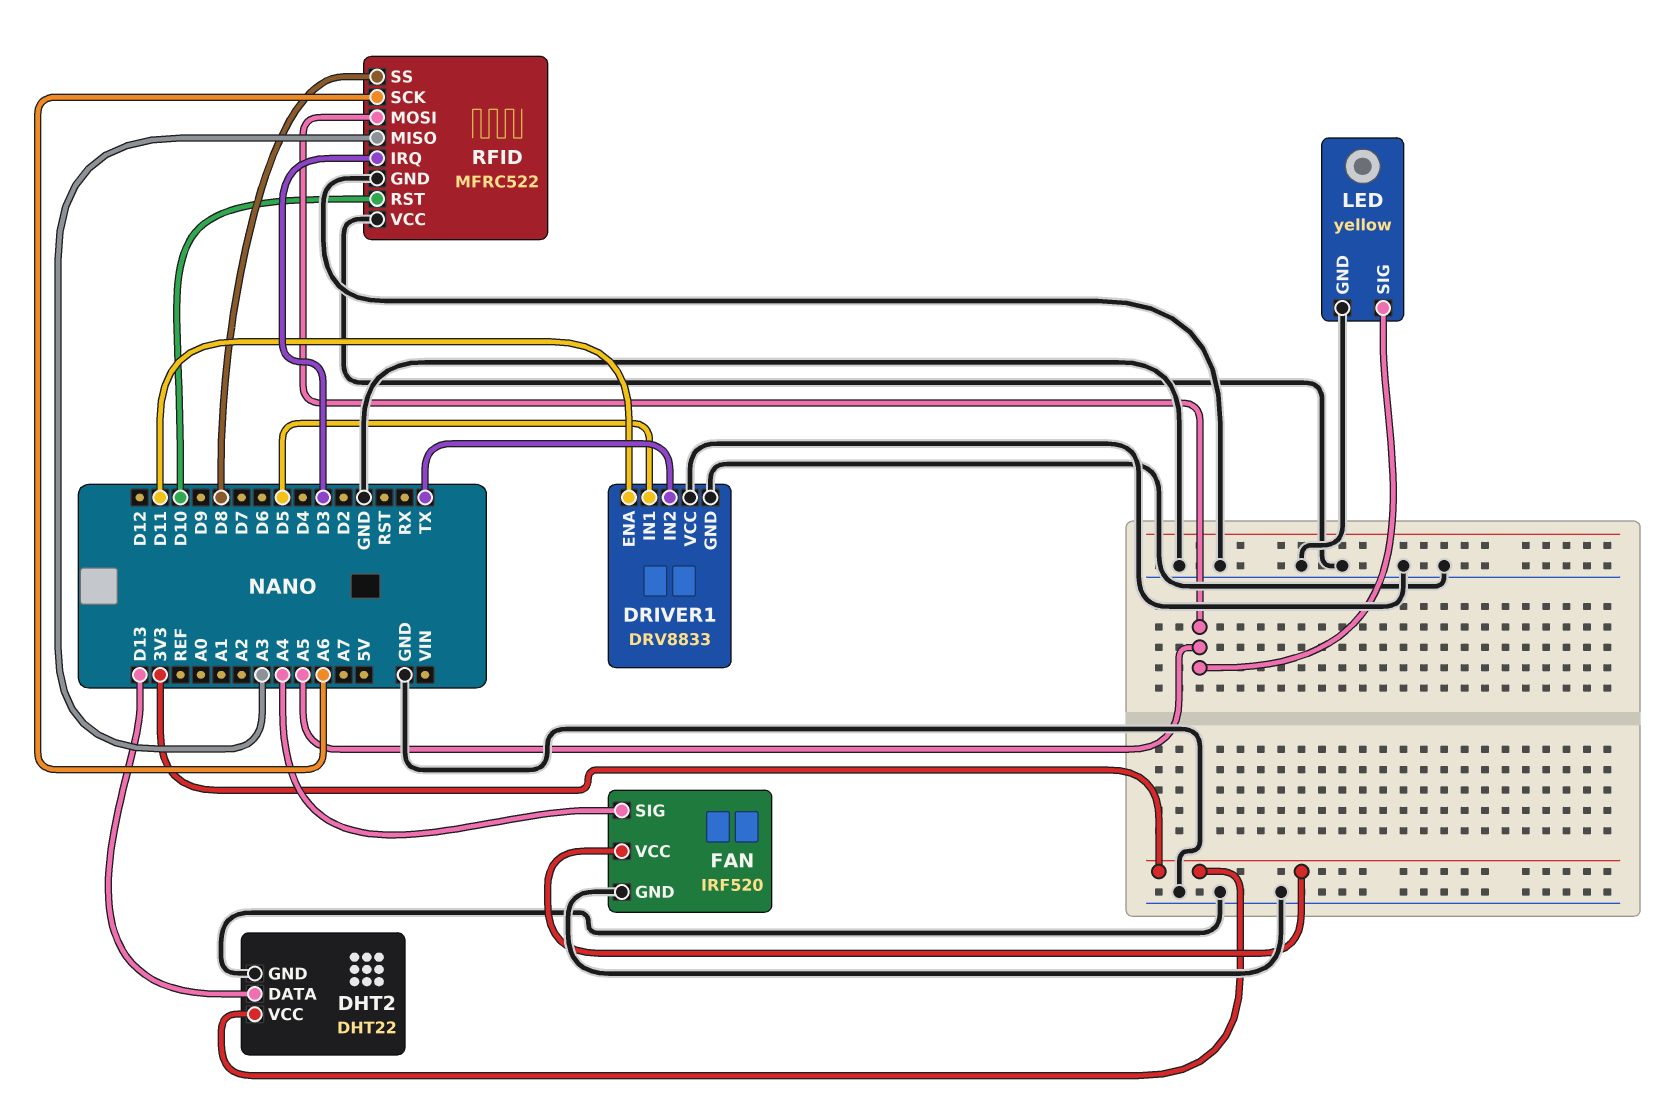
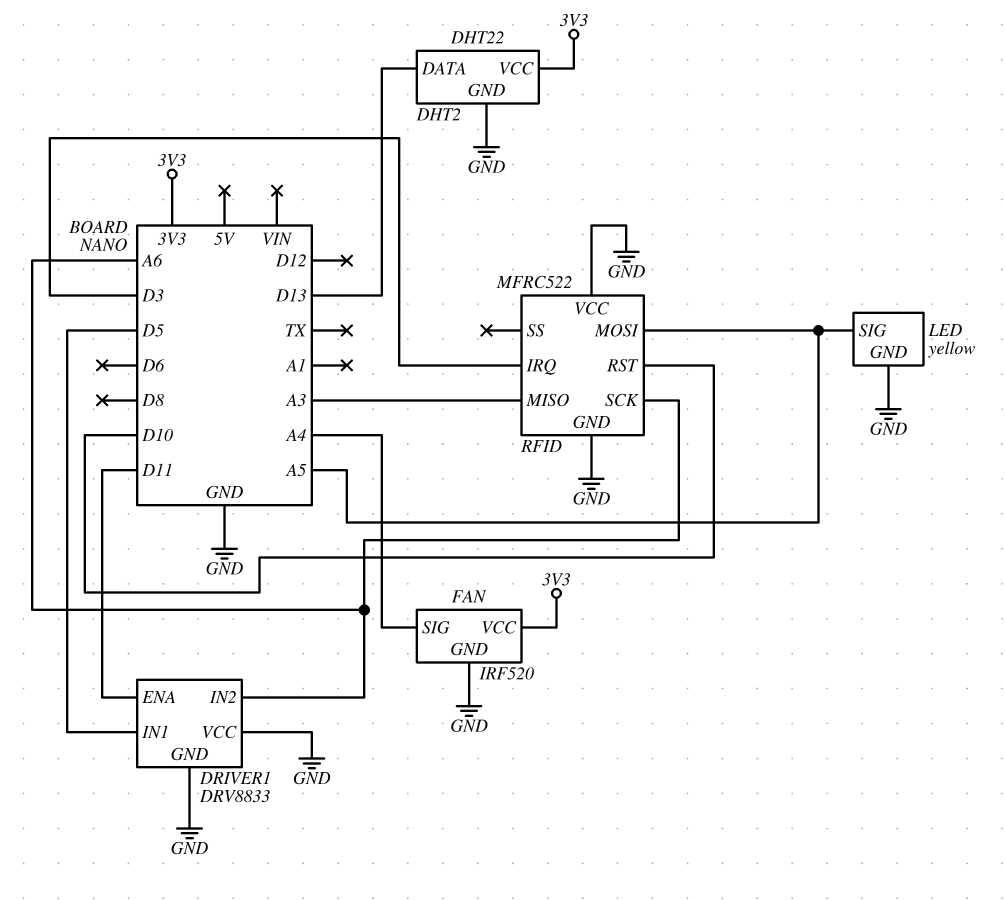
DRIVER1 pin IN2: TX -> A6
RFID pin SS: D8 -> none

